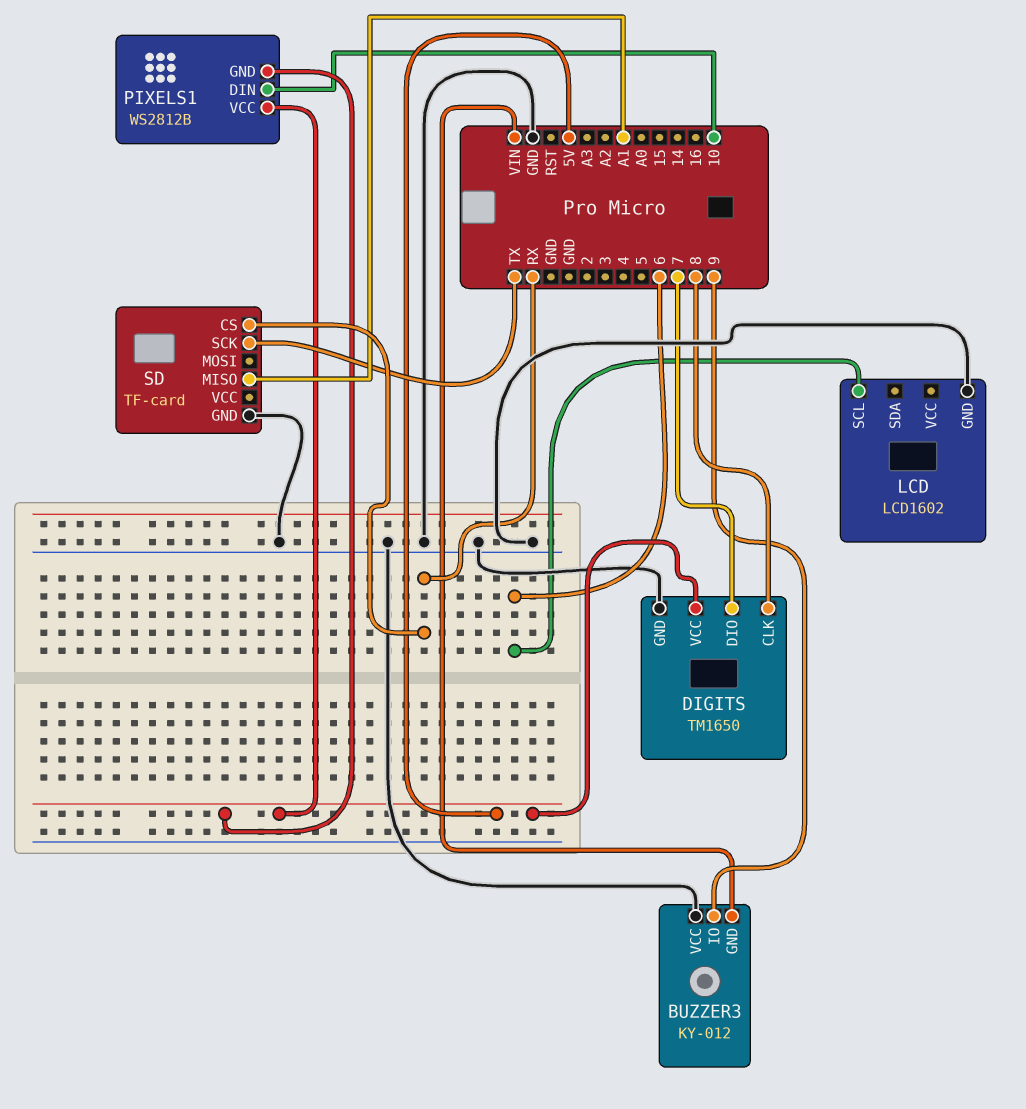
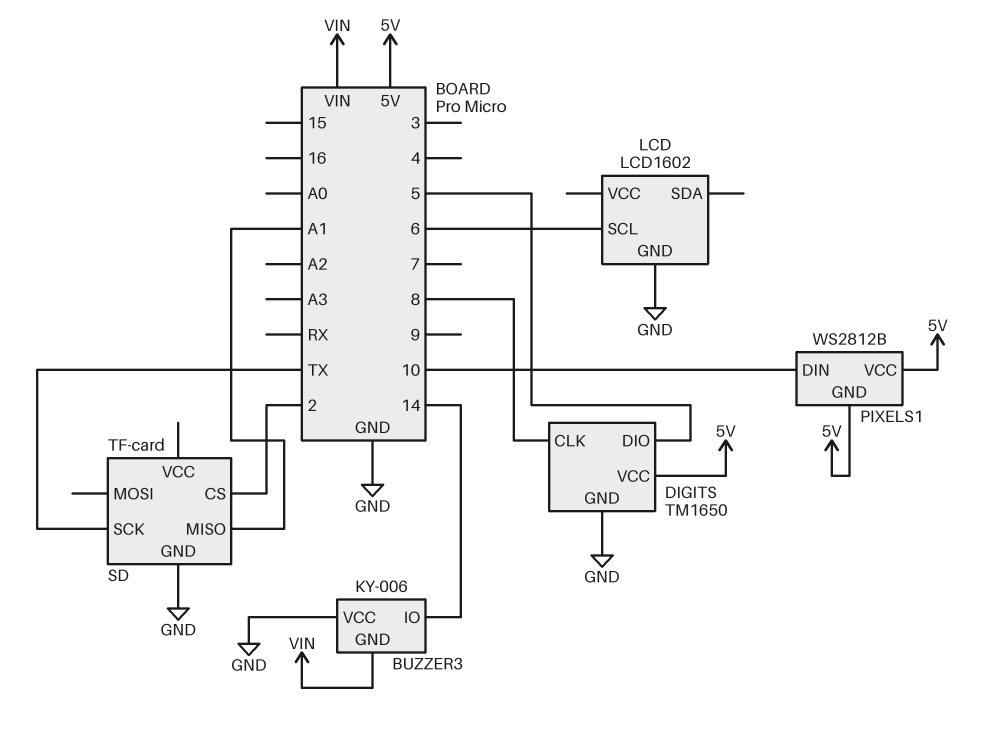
BUZZER3: KY-012 -> KY-006
BUZZER3 pin IO: 9 -> 14
DIGITS pin DIO: 7 -> 5
SD pin CS: RX -> 2

